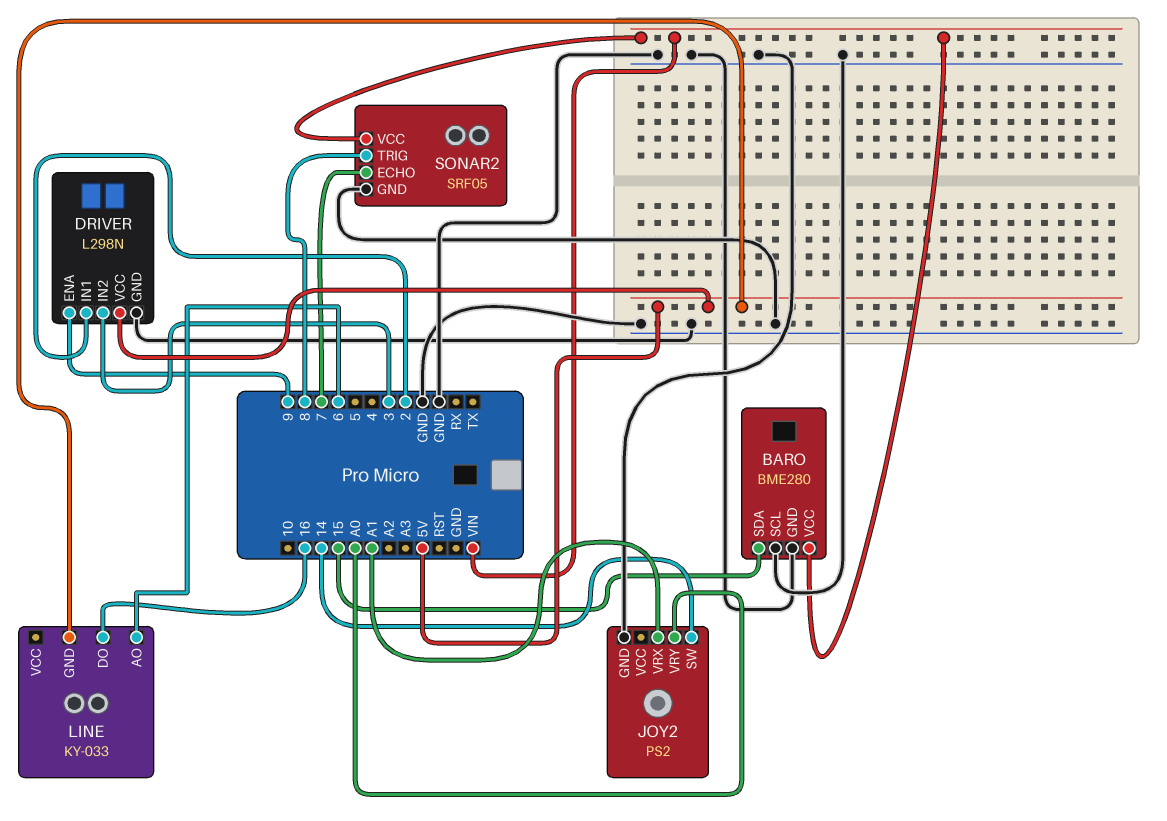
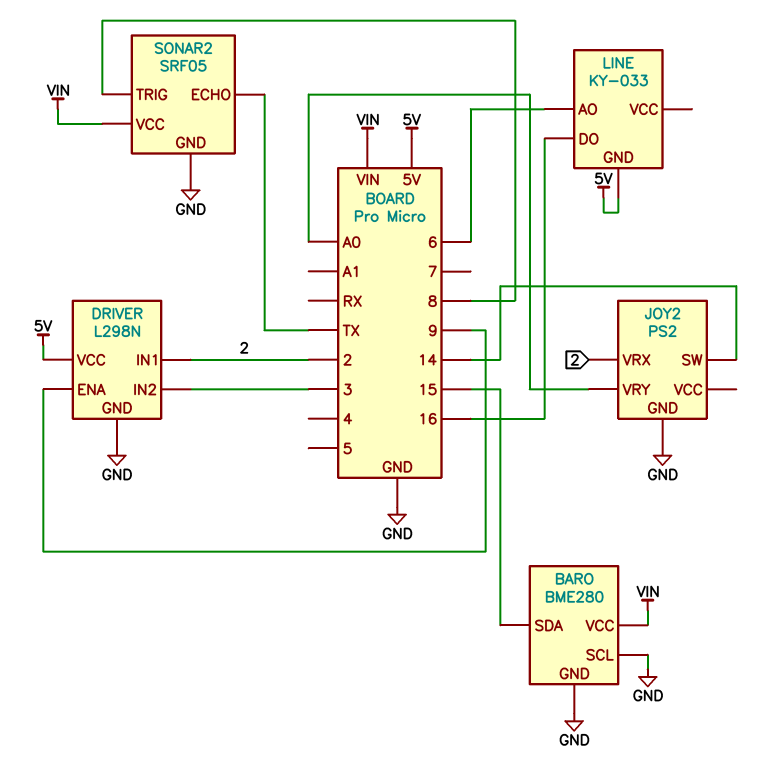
JOY2 pin VRX: A1 -> 2
SONAR2 pin ECHO: 7 -> TX

